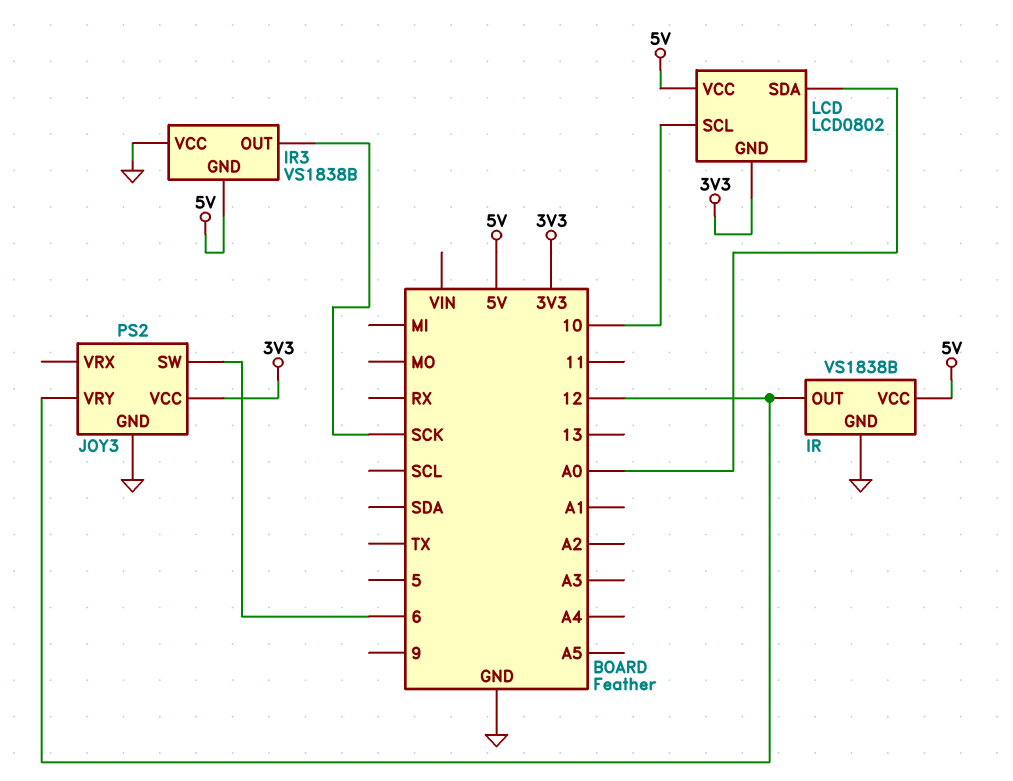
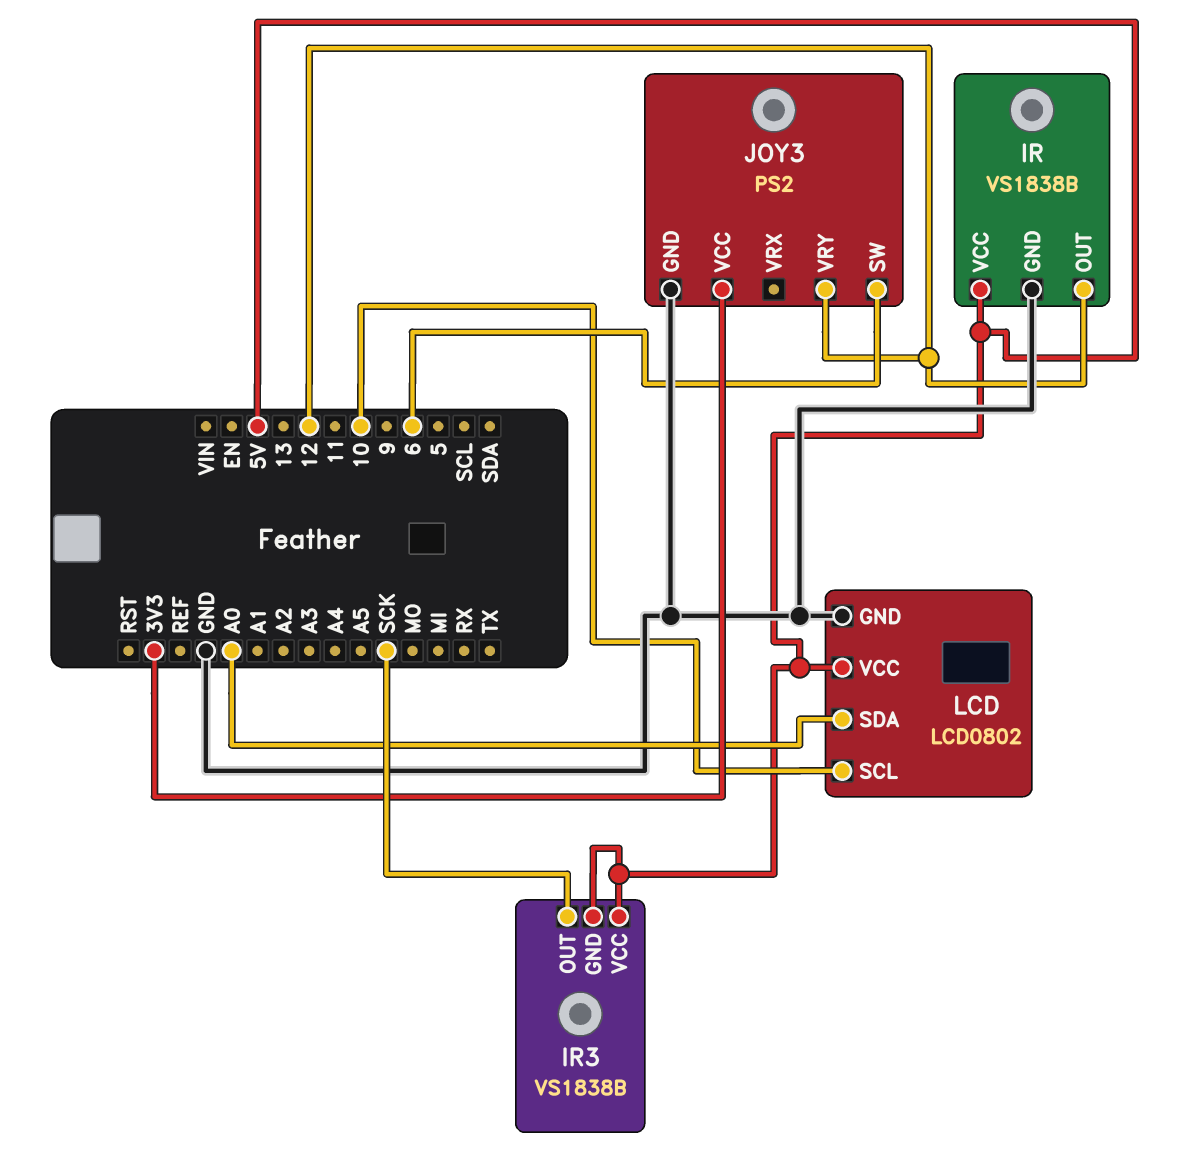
IR3 pin VCC: GND -> 5V
LCD pin GND: 3V3 -> GND

